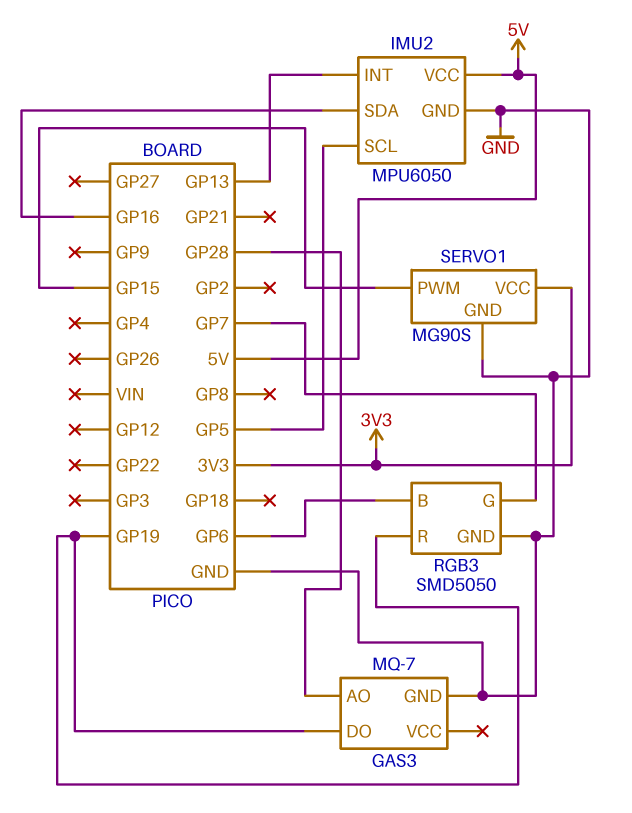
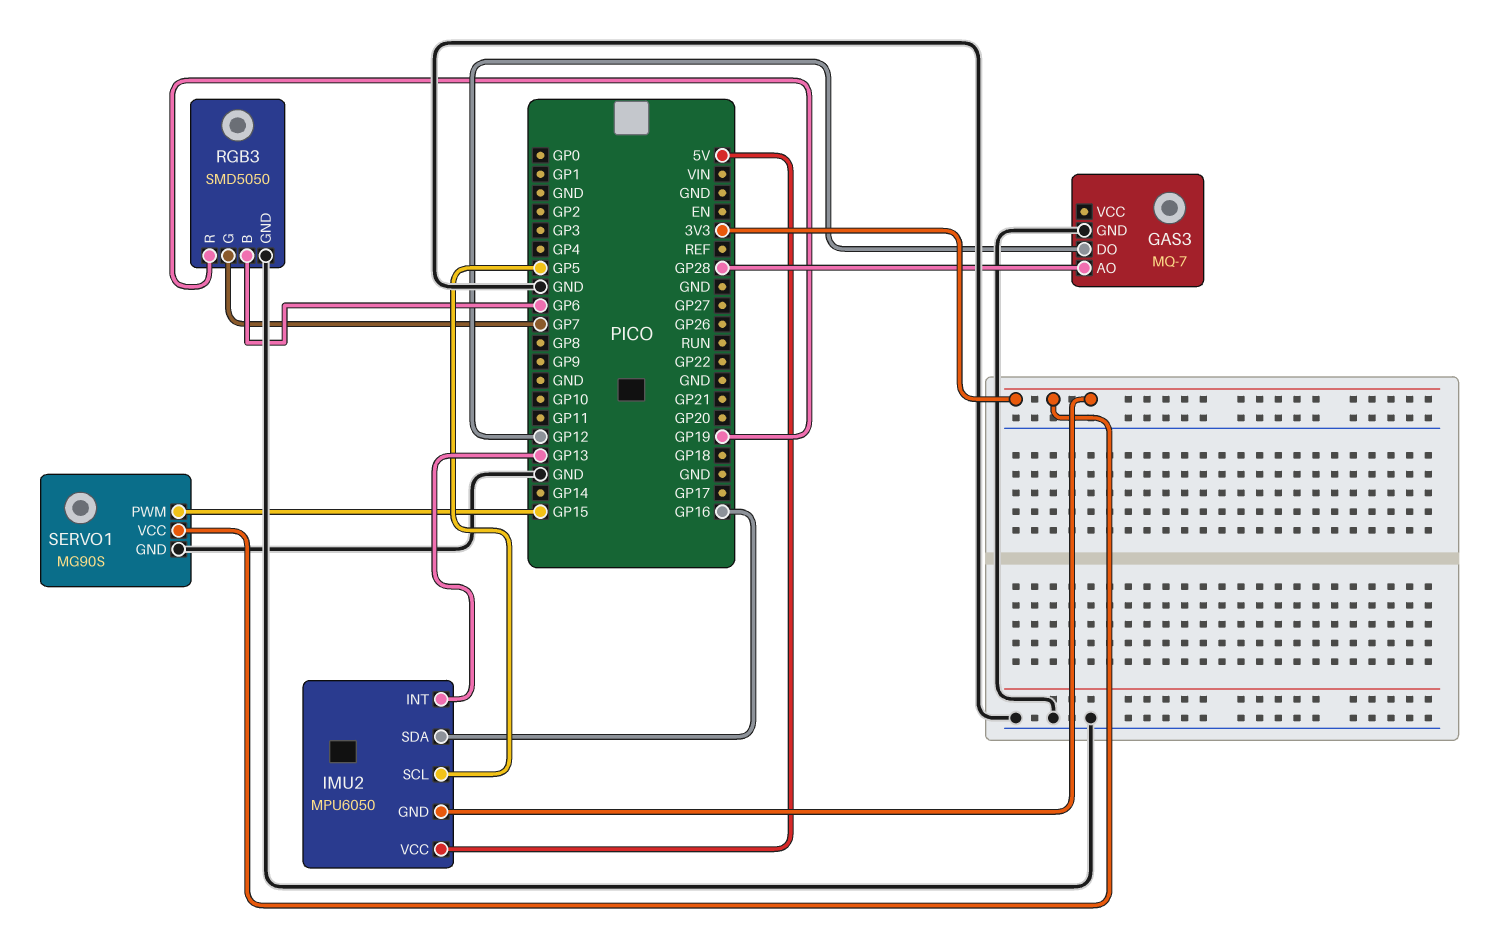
GAS3 pin DO: GP19 -> GP12
IMU2 pin GND: GND -> 3V3

